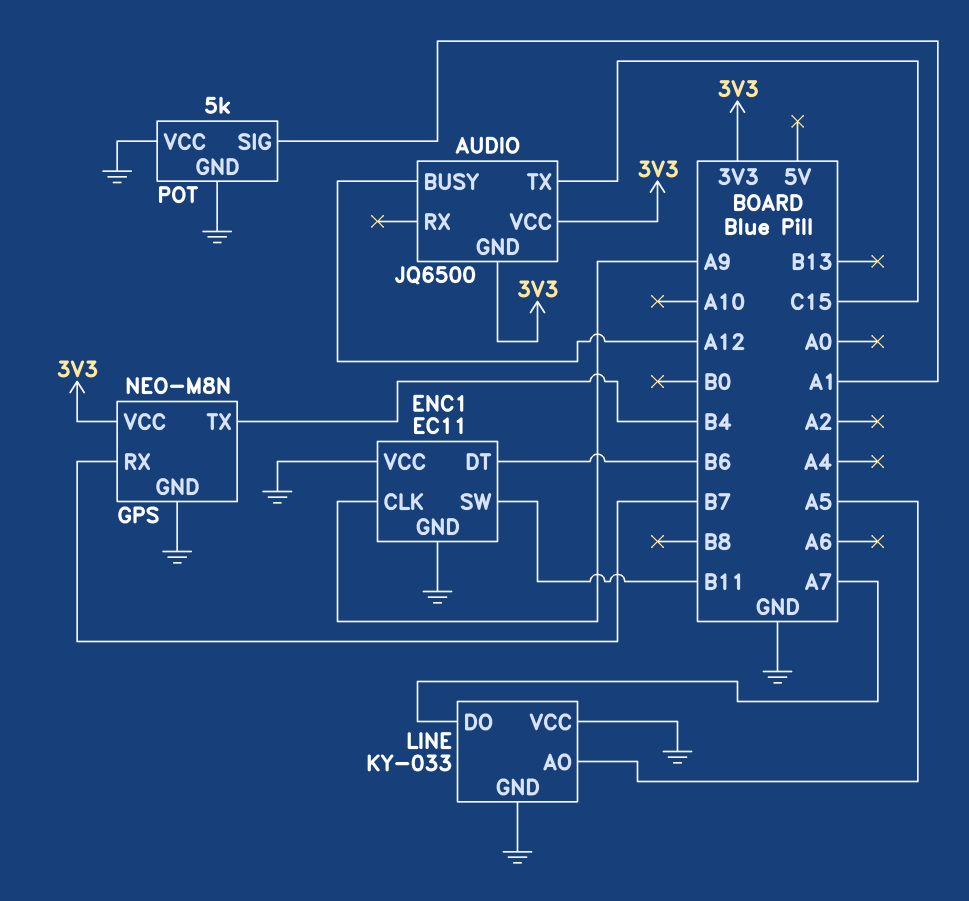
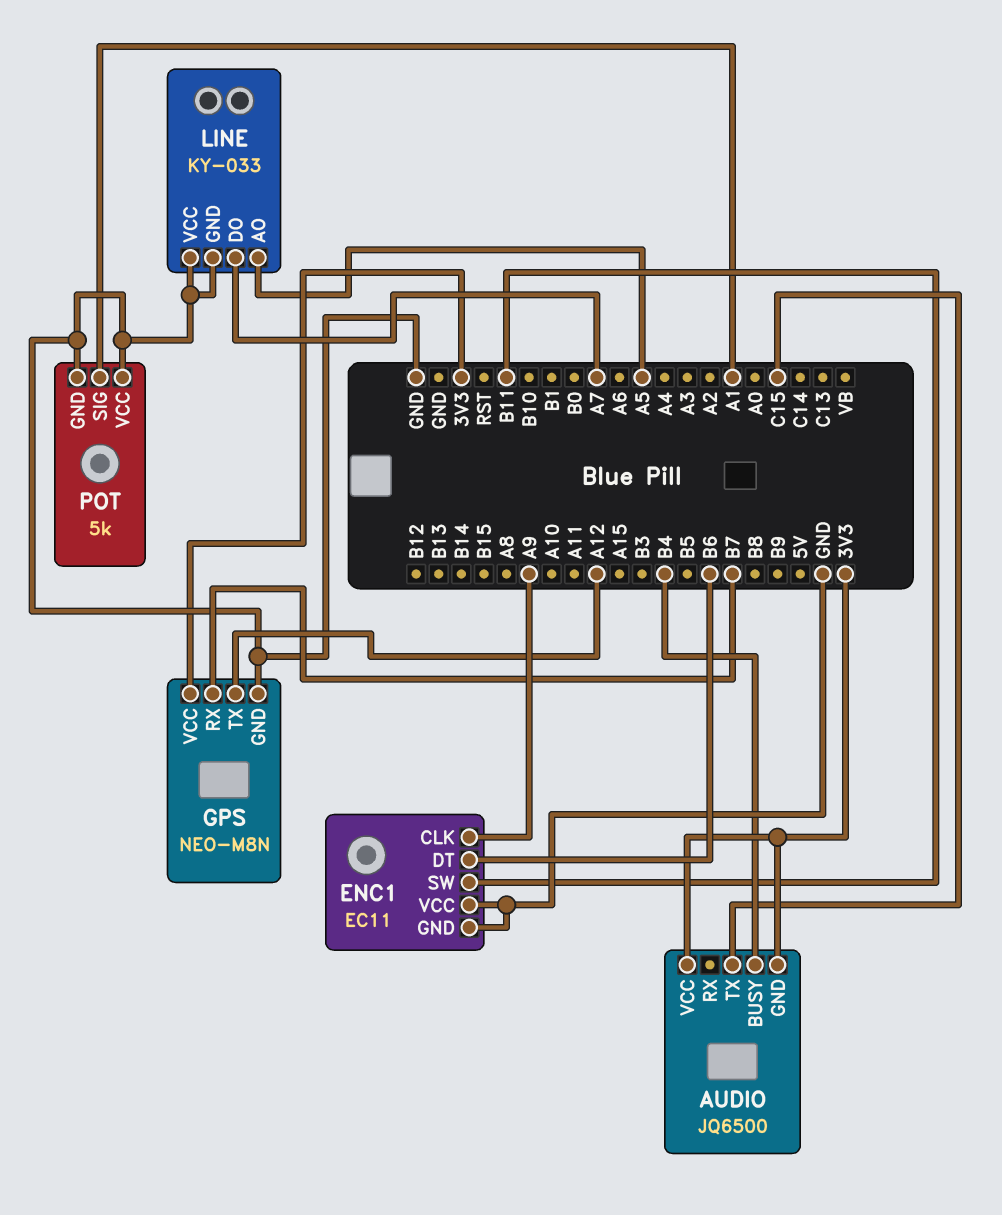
AUDIO pin BUSY: A12 -> B4
GPS pin TX: B4 -> A12

